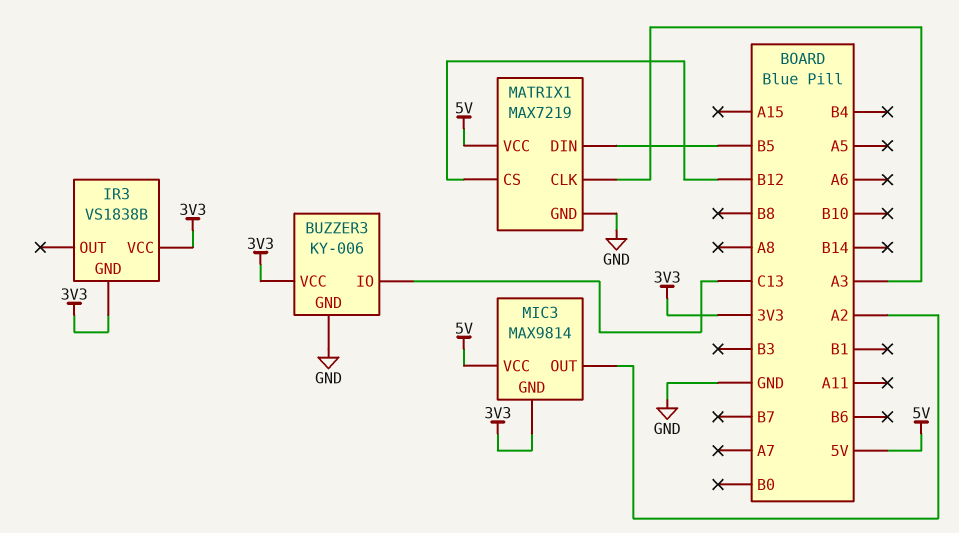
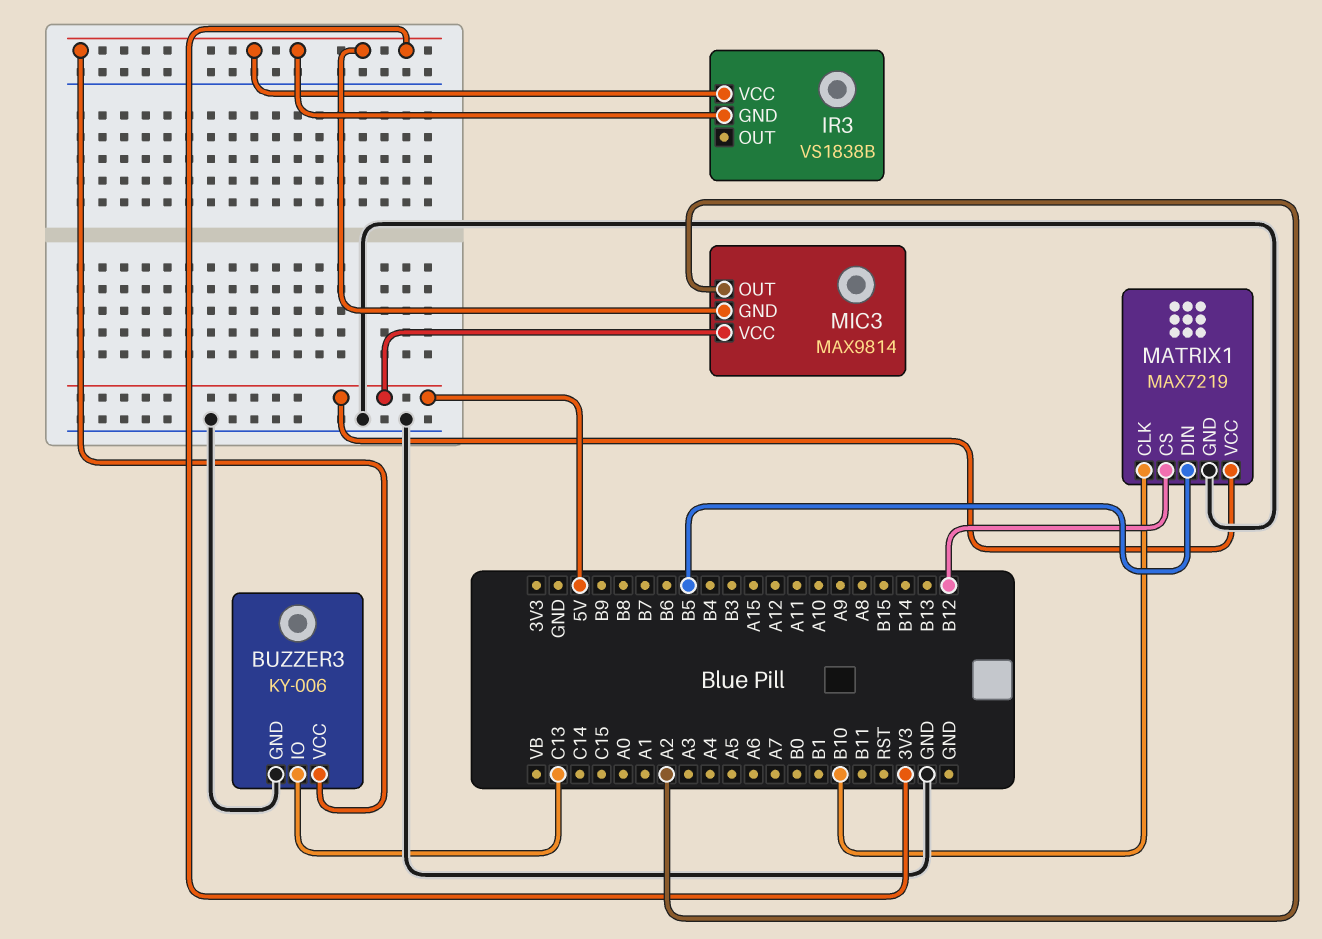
MATRIX1 pin CLK: A3 -> B10

